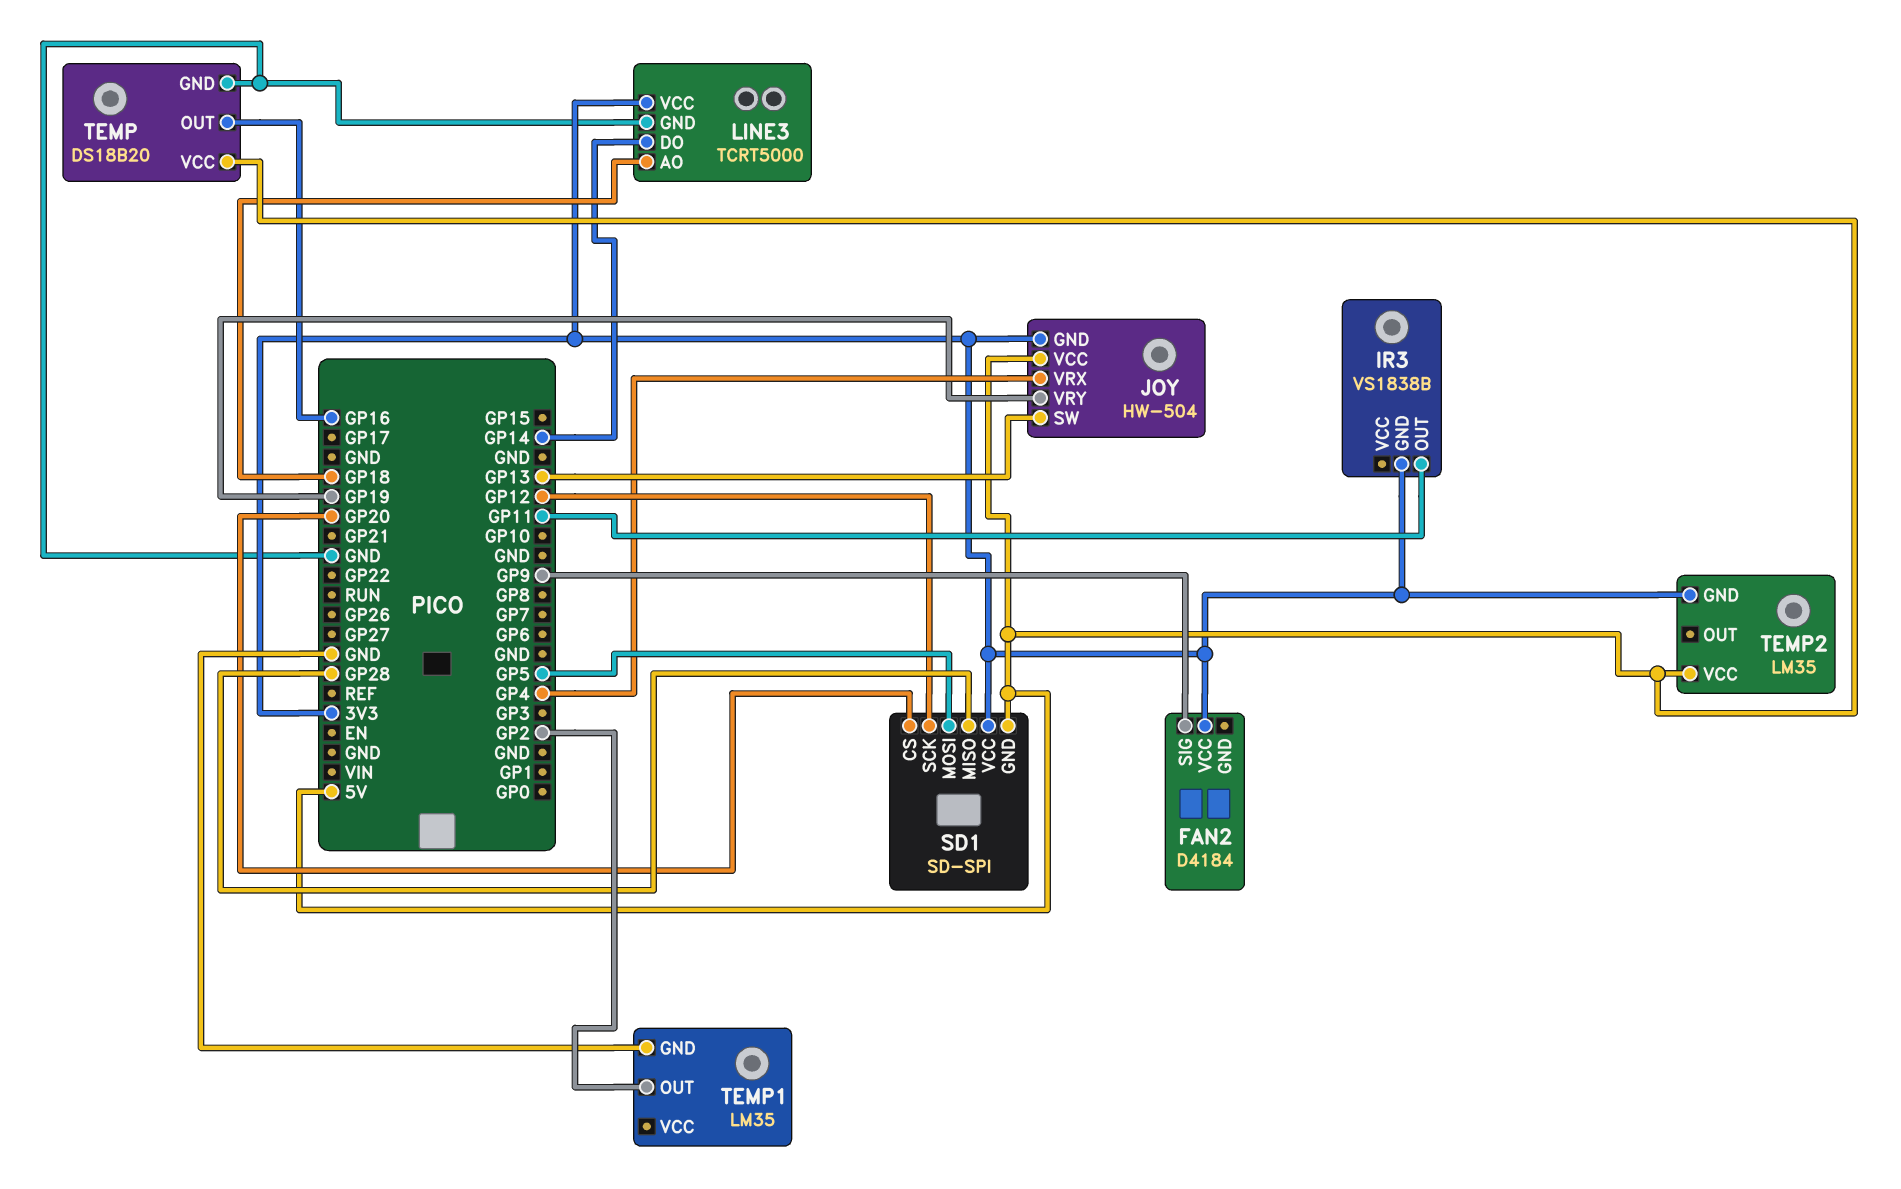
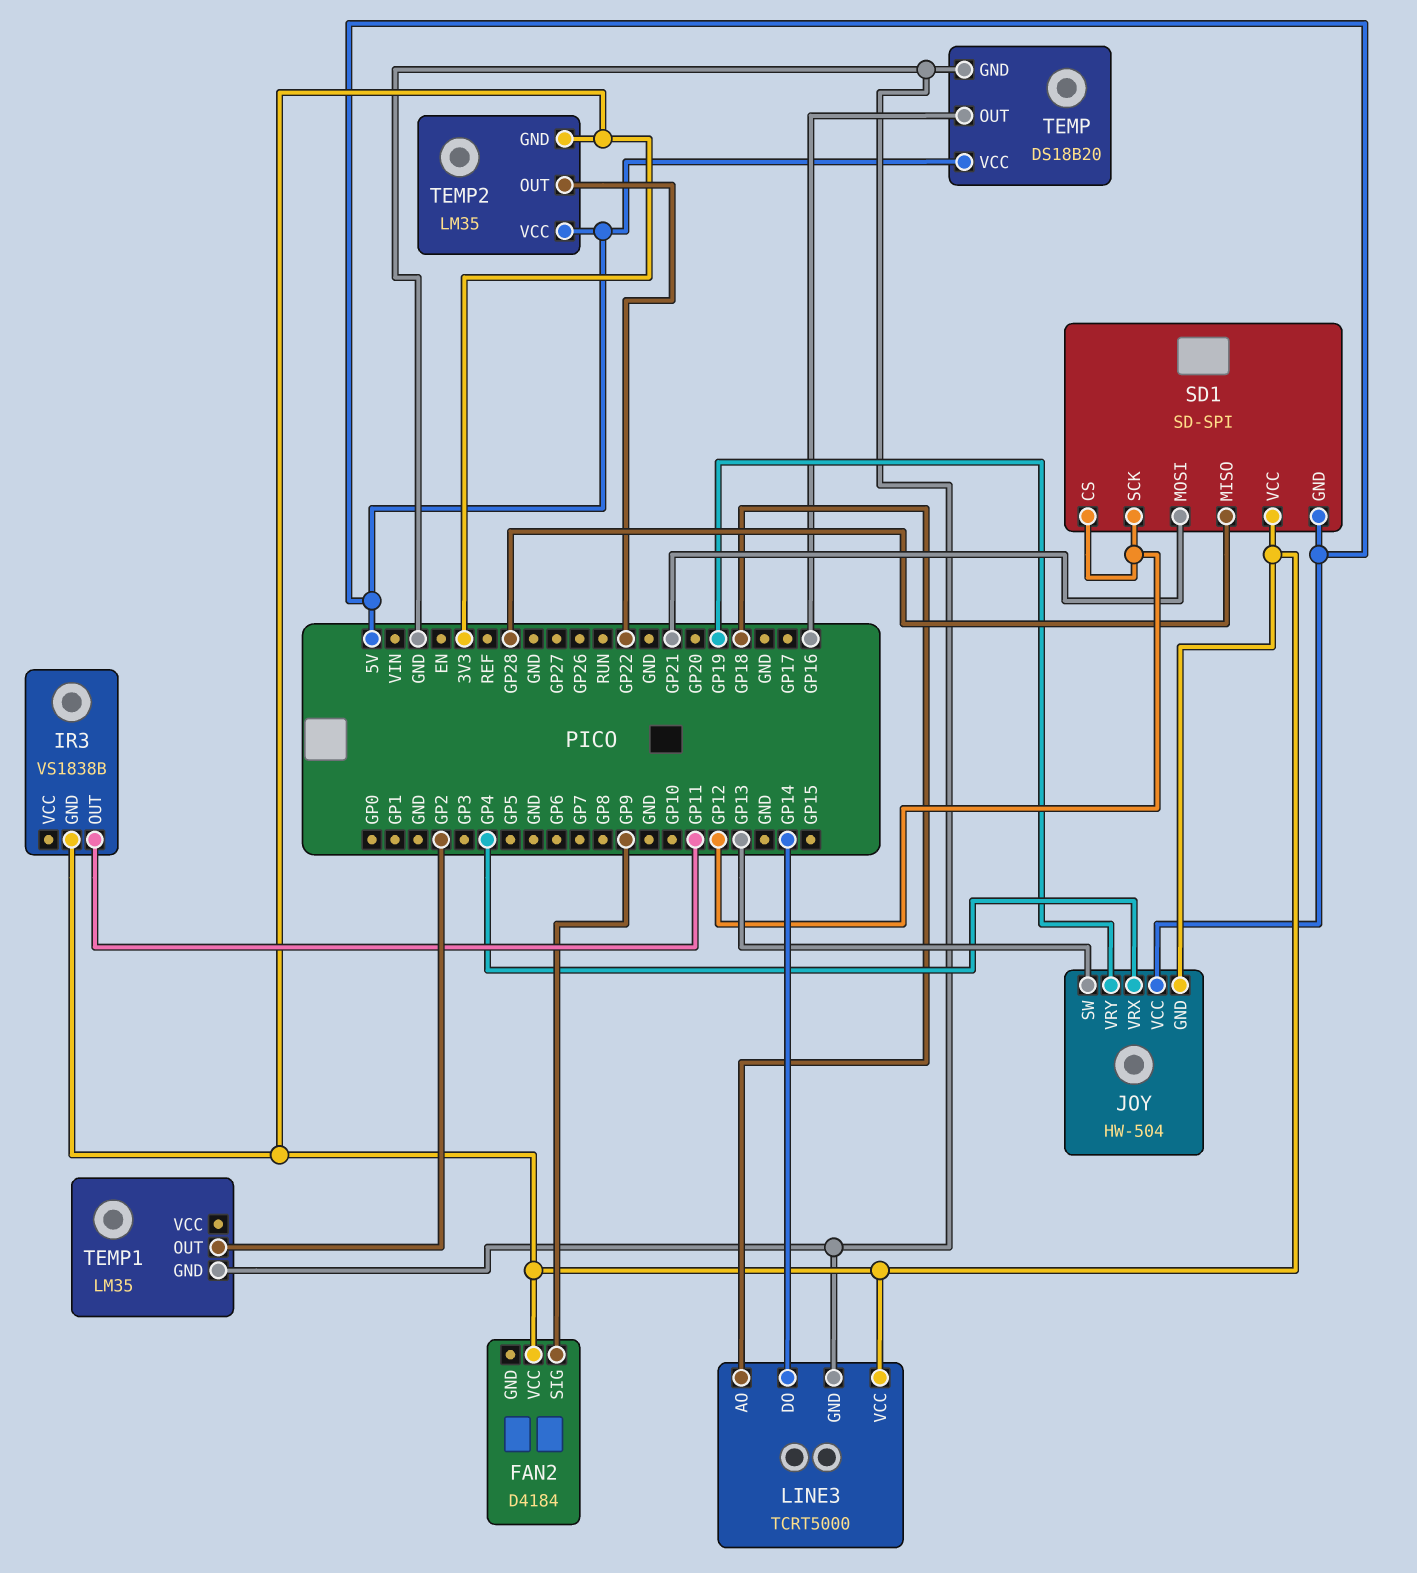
SD1 pin CS: GP20 -> GP12
SD1 pin MOSI: GP5 -> GP21
TEMP2 pin OUT: none -> GP22

